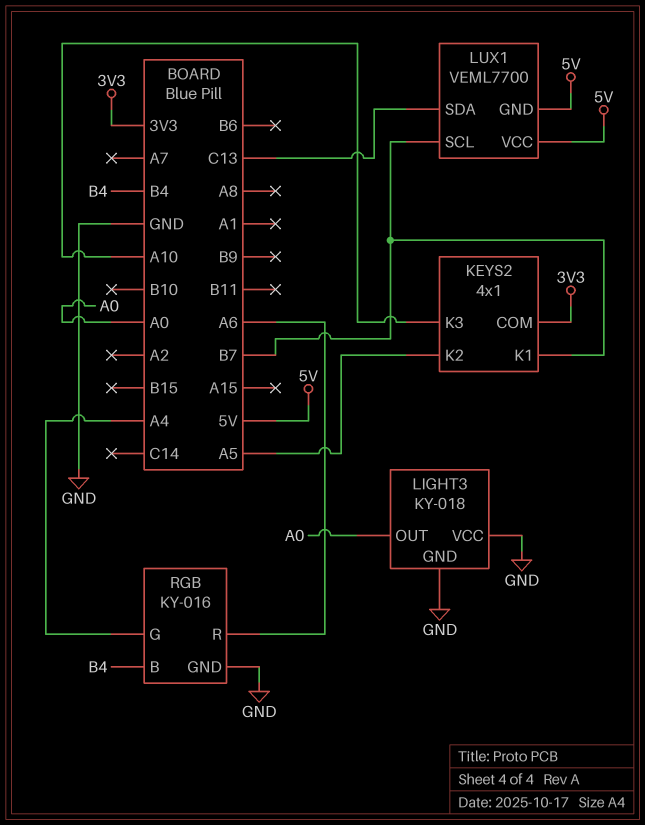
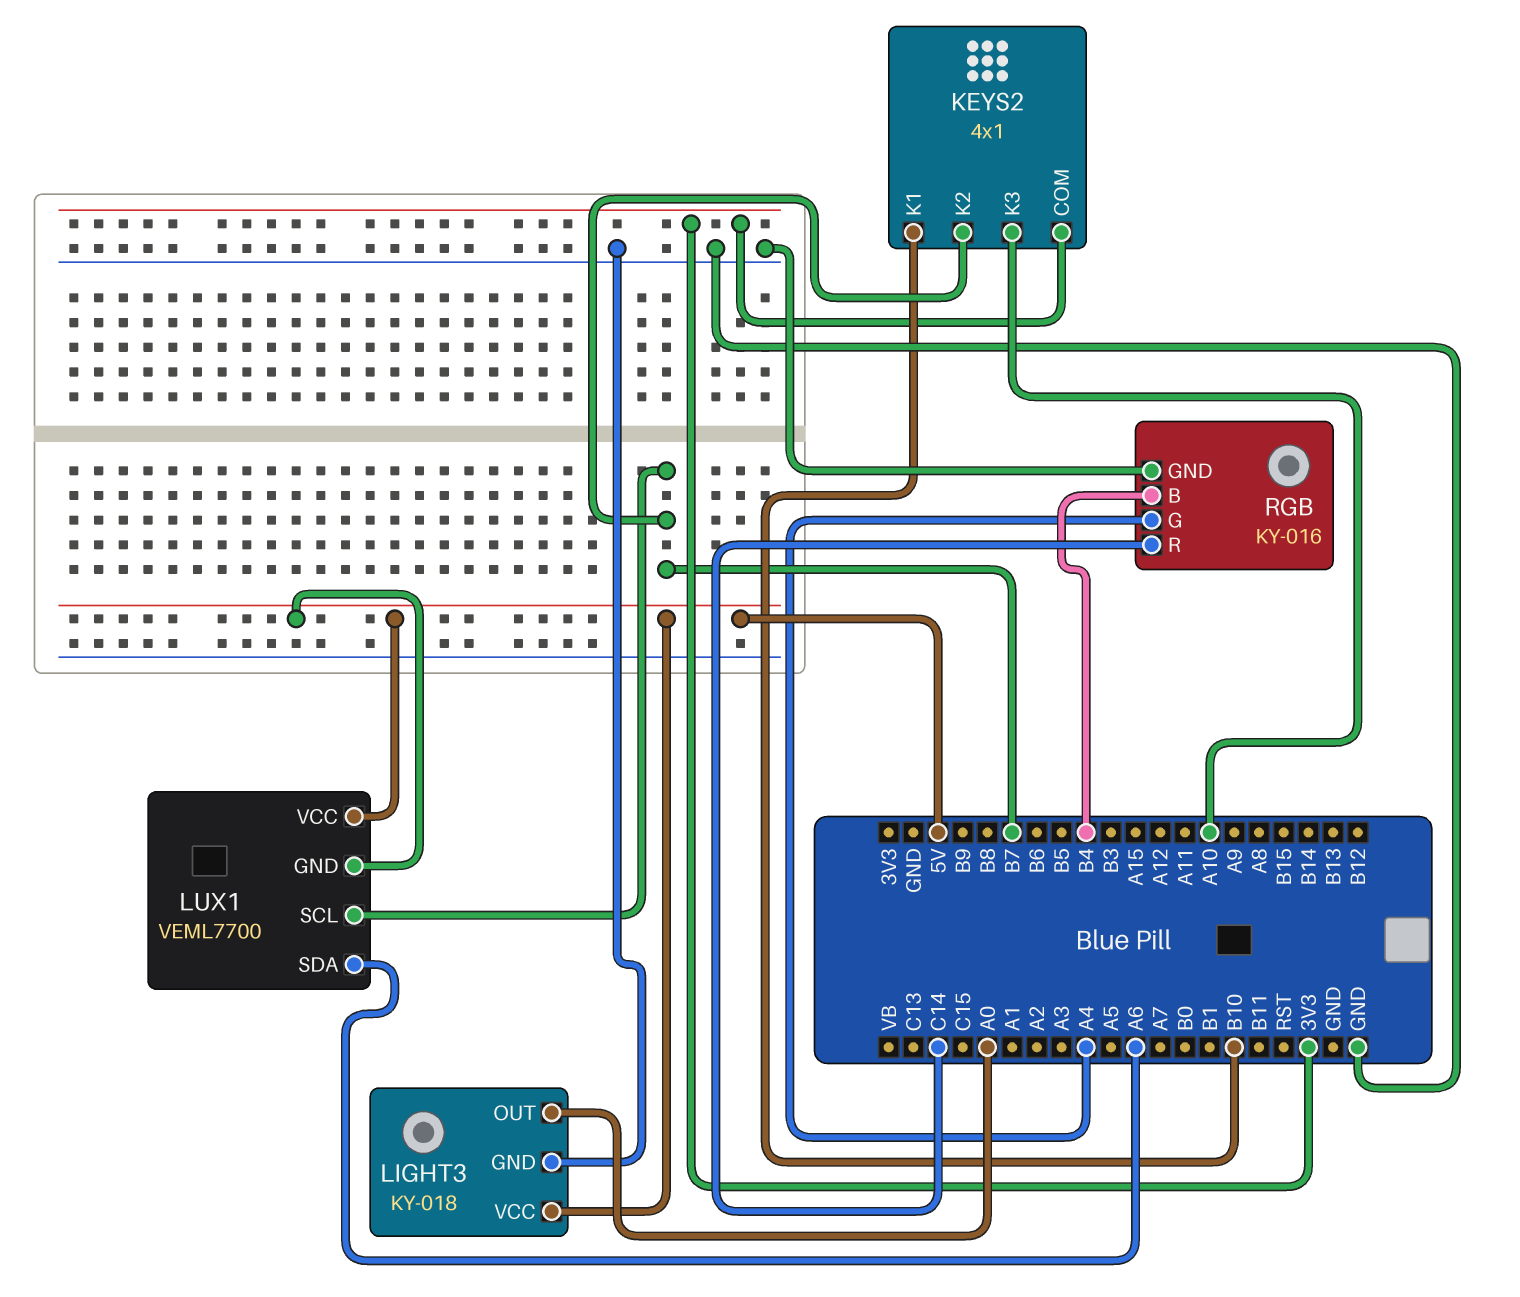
KEYS2 pin K1: B7 -> B10
KEYS2 pin K2: A5 -> B7
LIGHT3 pin VCC: GND -> 5V
LUX1 pin SDA: C13 -> A6
RGB pin R: A6 -> C14

